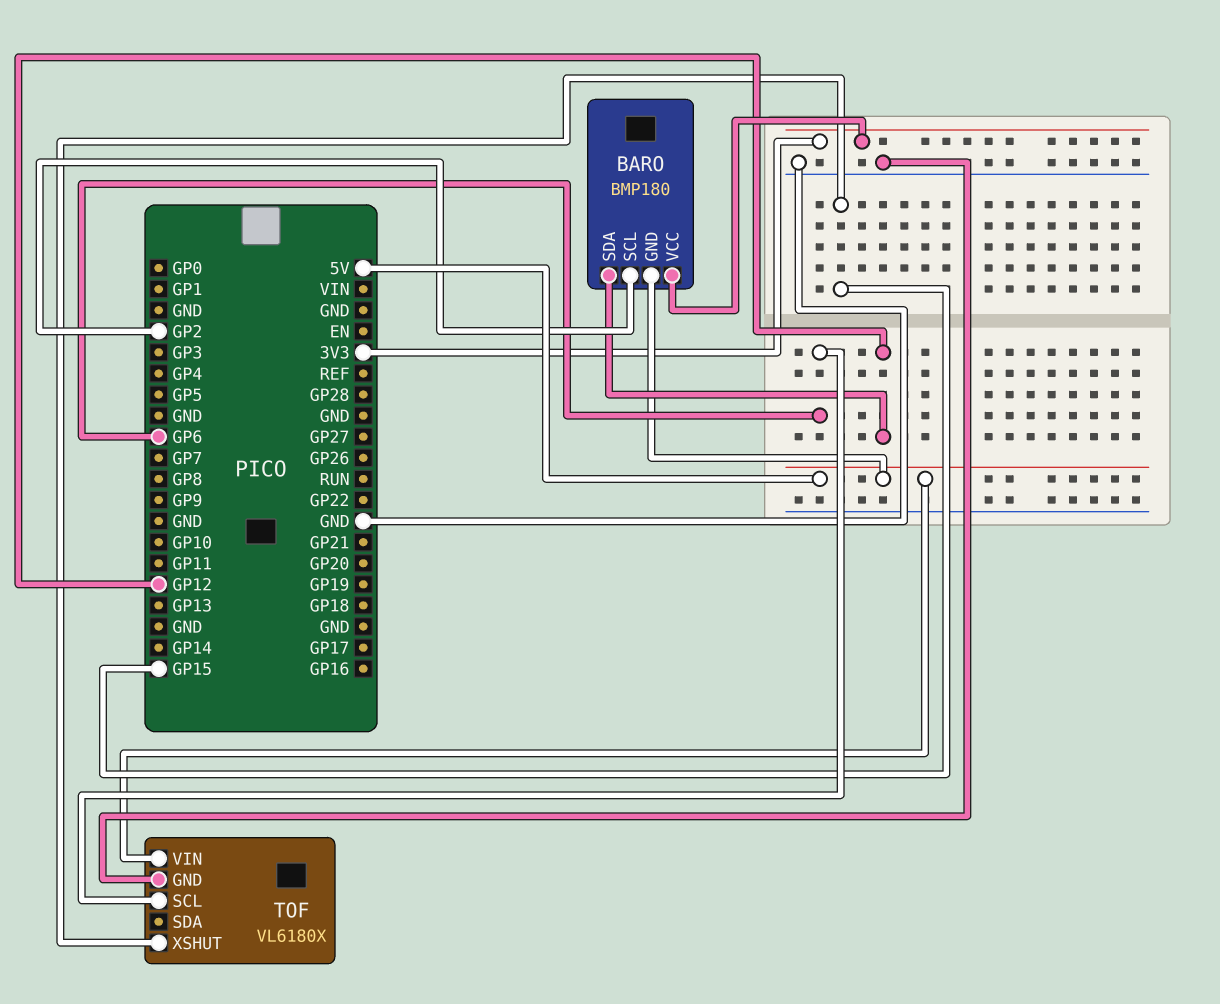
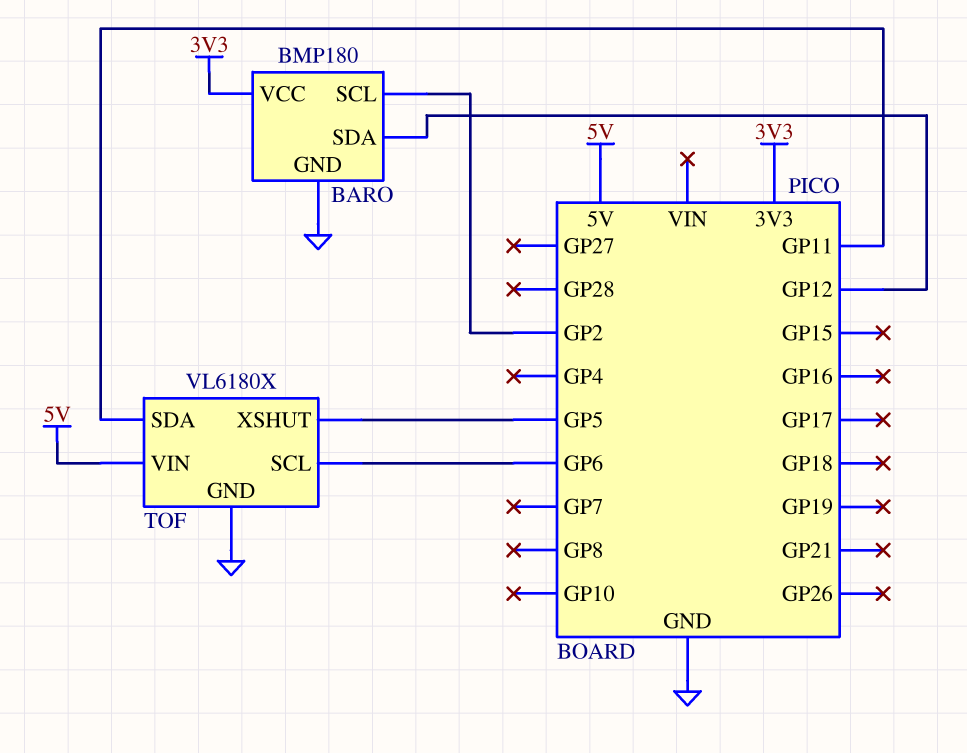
BARO pin GND: 5V -> GND
TOF pin SDA: none -> GP11
TOF pin XSHUT: GP15 -> GP5

